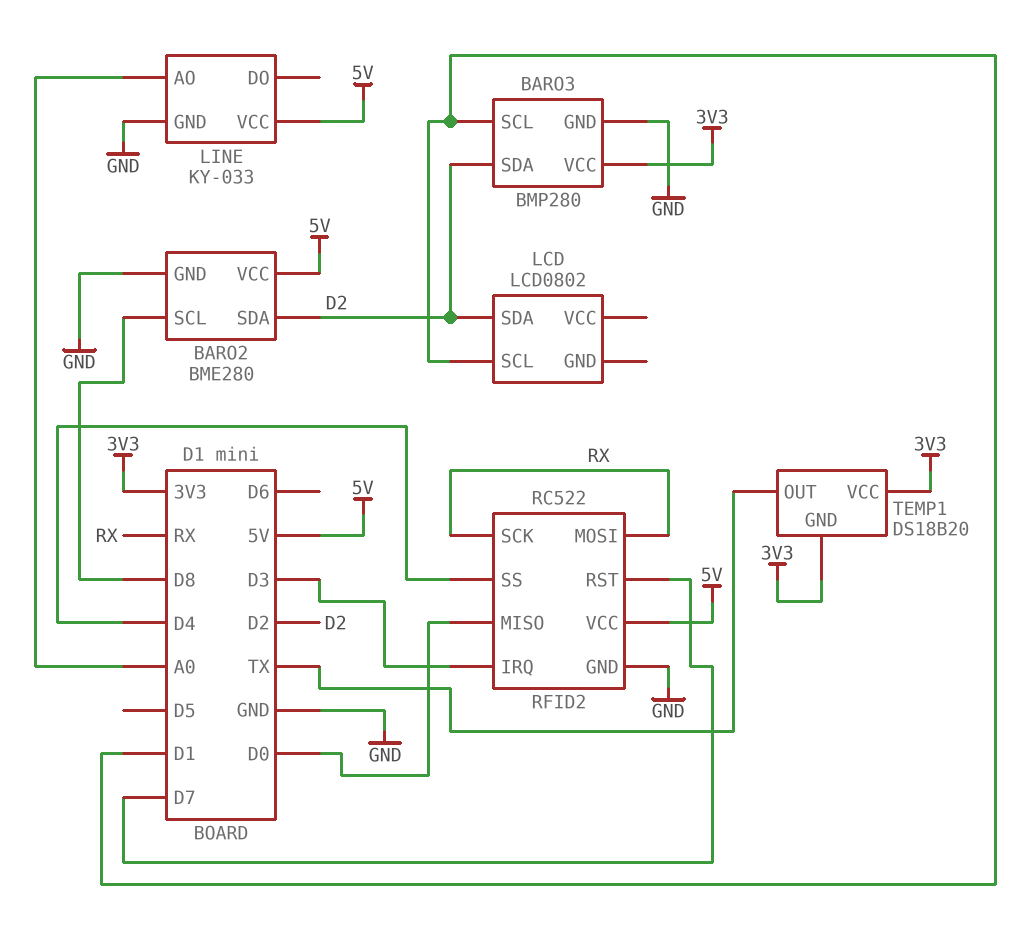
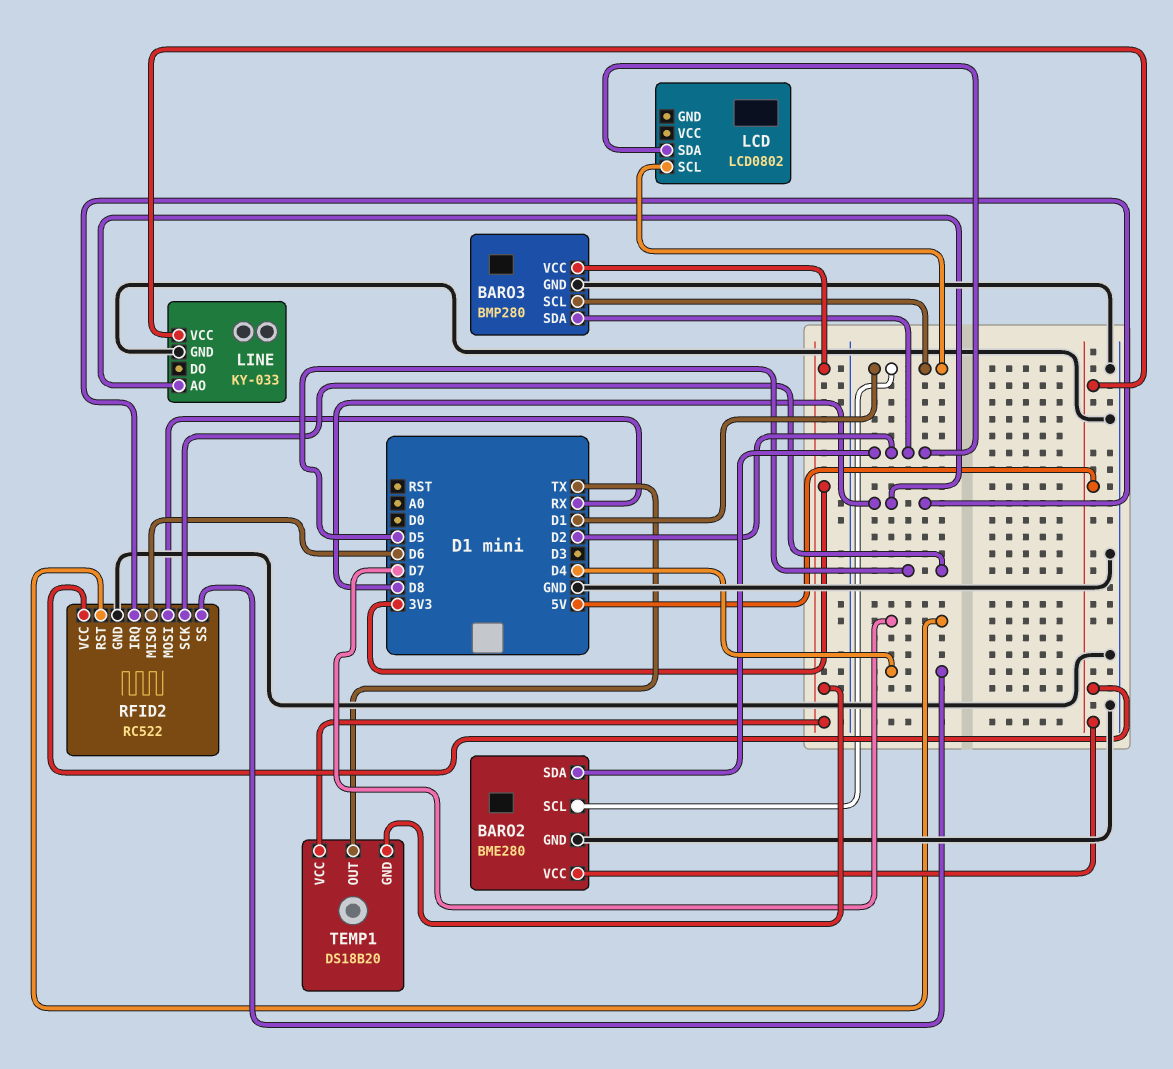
BARO2 pin SCL: D8 -> D1
LINE pin AO: A0 -> D8
RFID2 pin IRQ: D3 -> D8
RFID2 pin MISO: D0 -> D6
RFID2 pin SCK: RX -> D5

